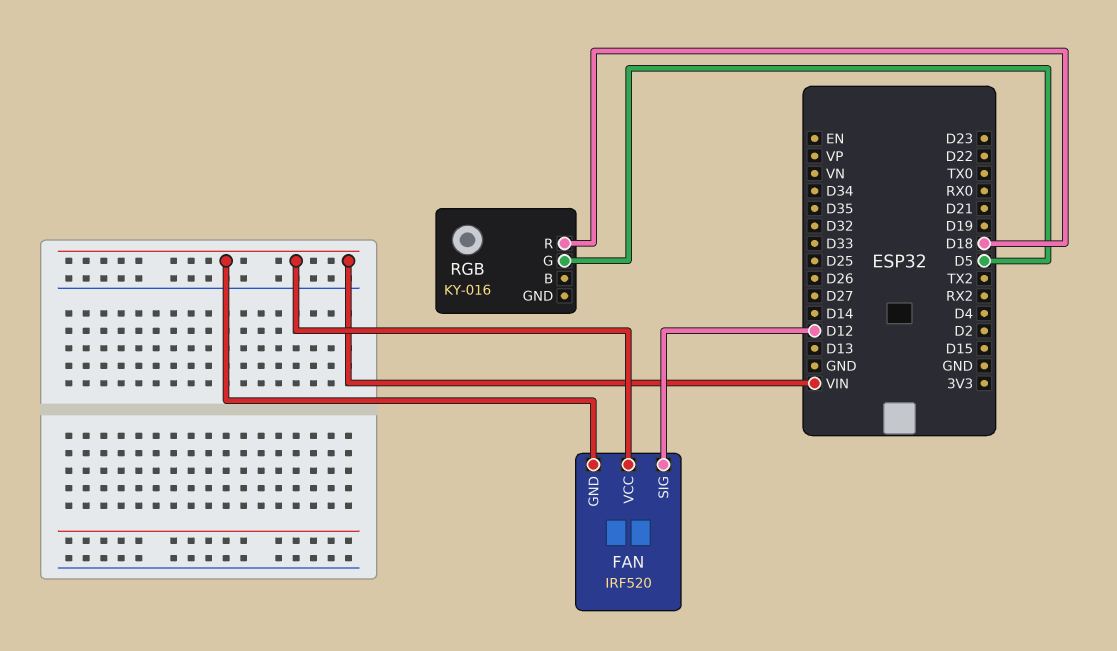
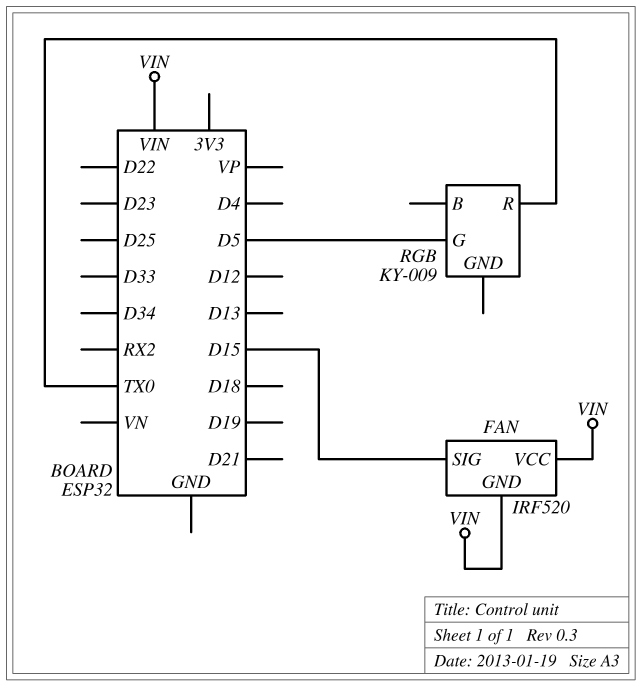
FAN pin SIG: D12 -> D15
RGB: KY-016 -> KY-009
RGB pin R: D18 -> TX0

